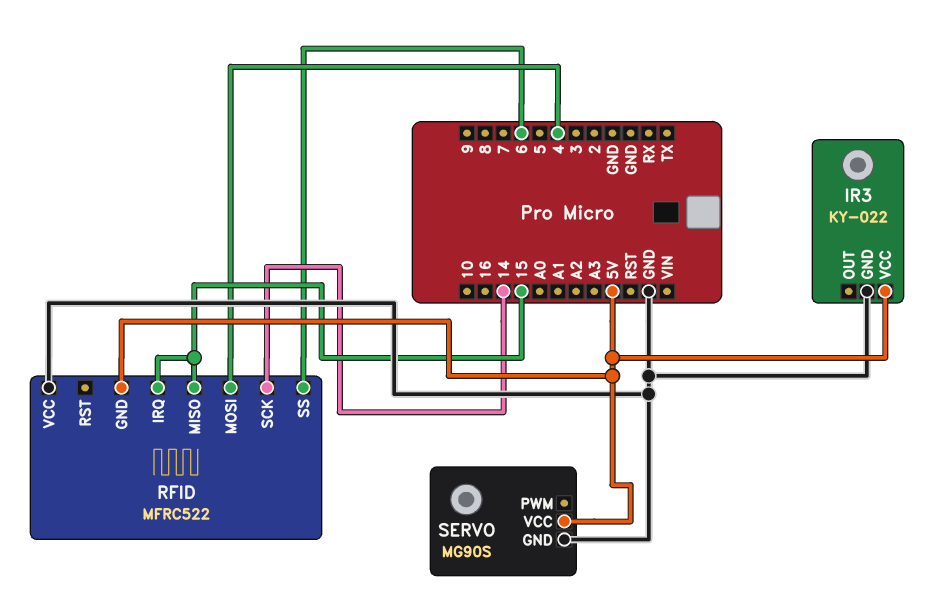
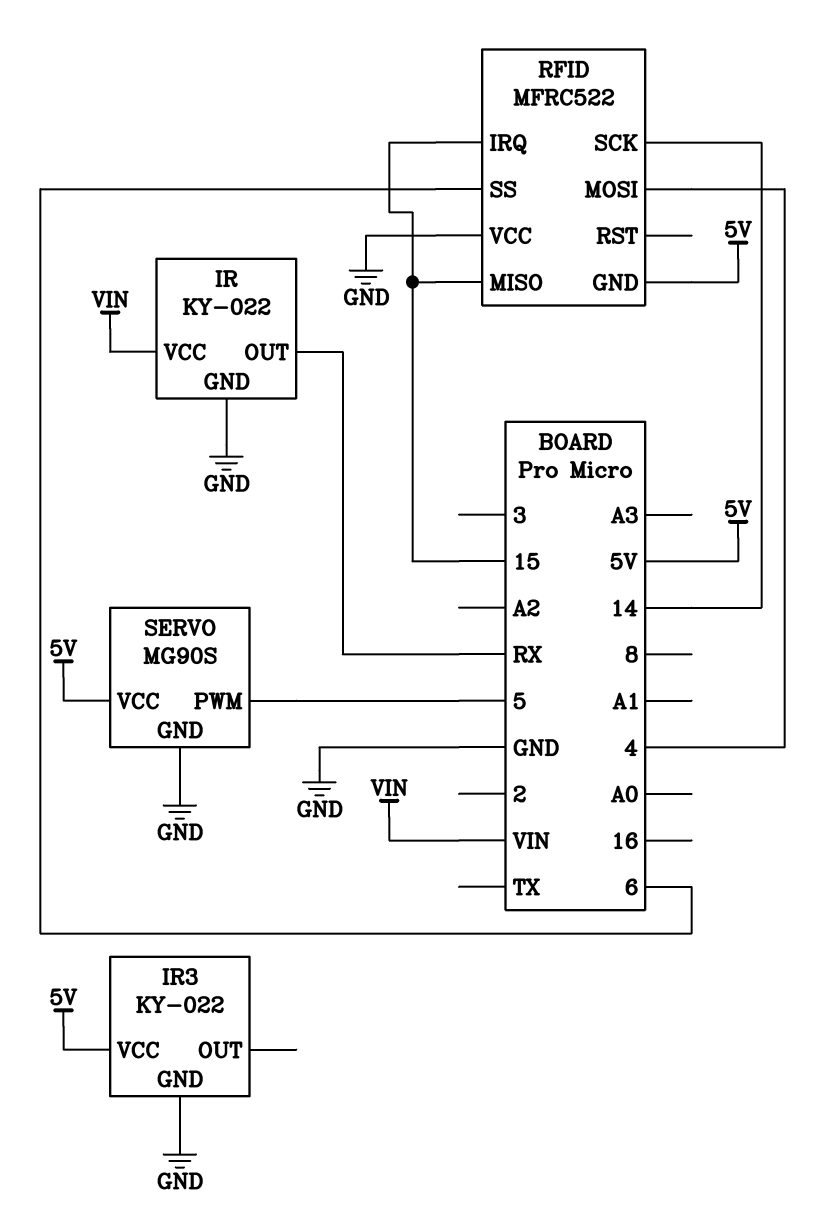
IR: none -> KY-022
IR pin GND: none -> GND
IR pin OUT: none -> RX
IR pin VCC: none -> VIN
SERVO pin PWM: none -> 5

